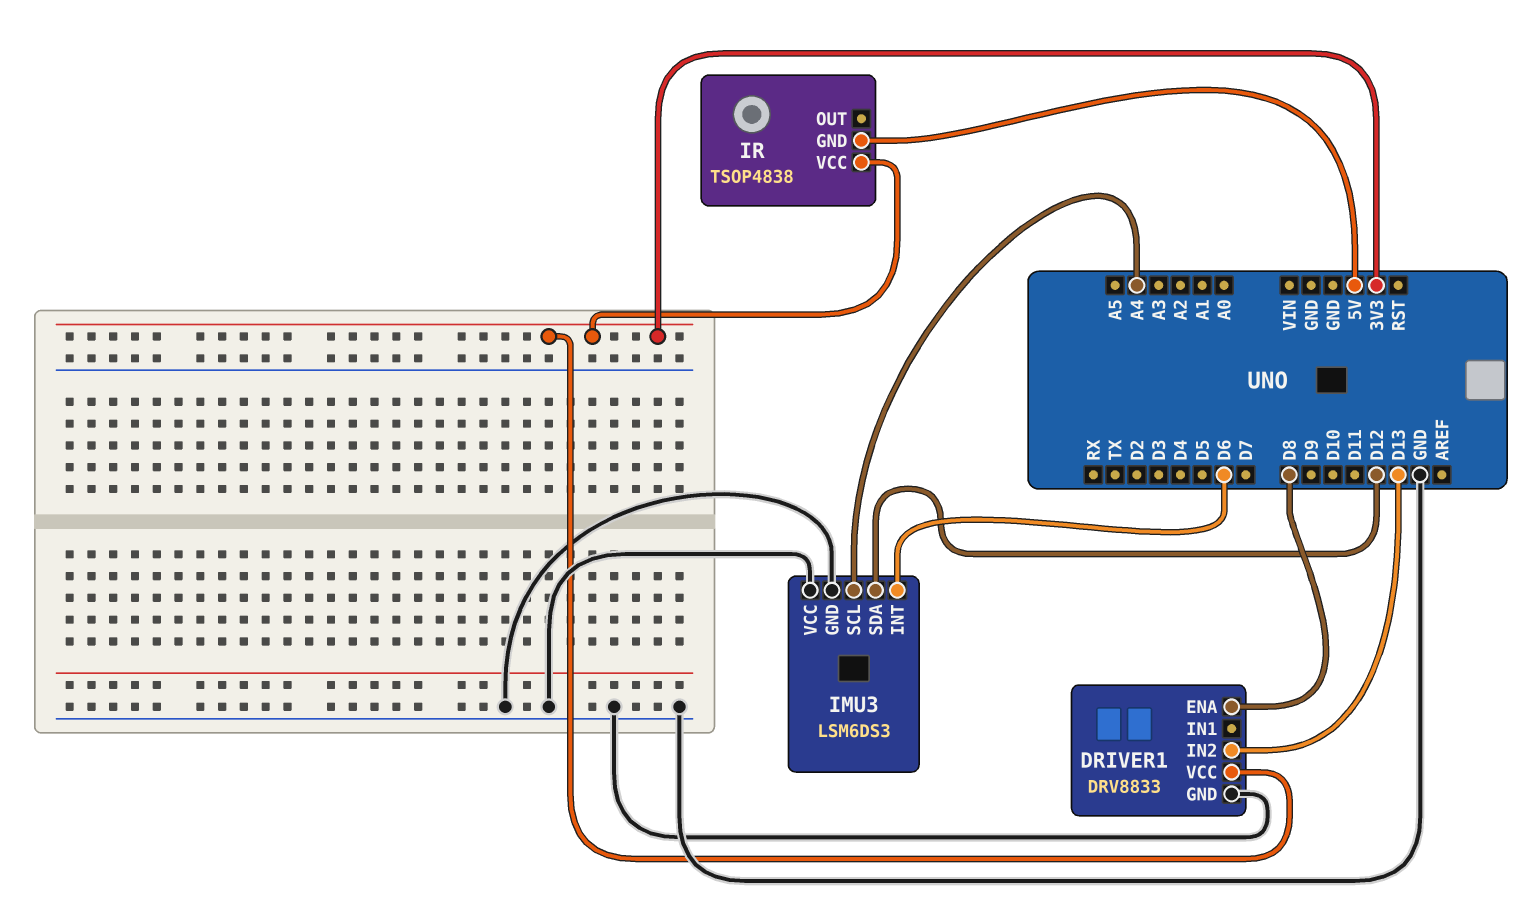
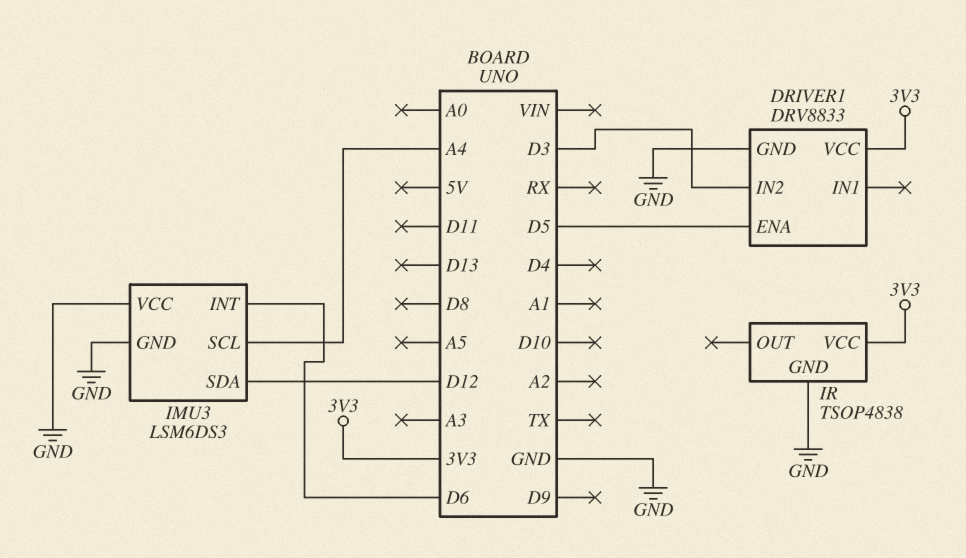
DRIVER1 pin ENA: D8 -> D5
DRIVER1 pin IN2: D13 -> D3
IR pin GND: 5V -> GND

